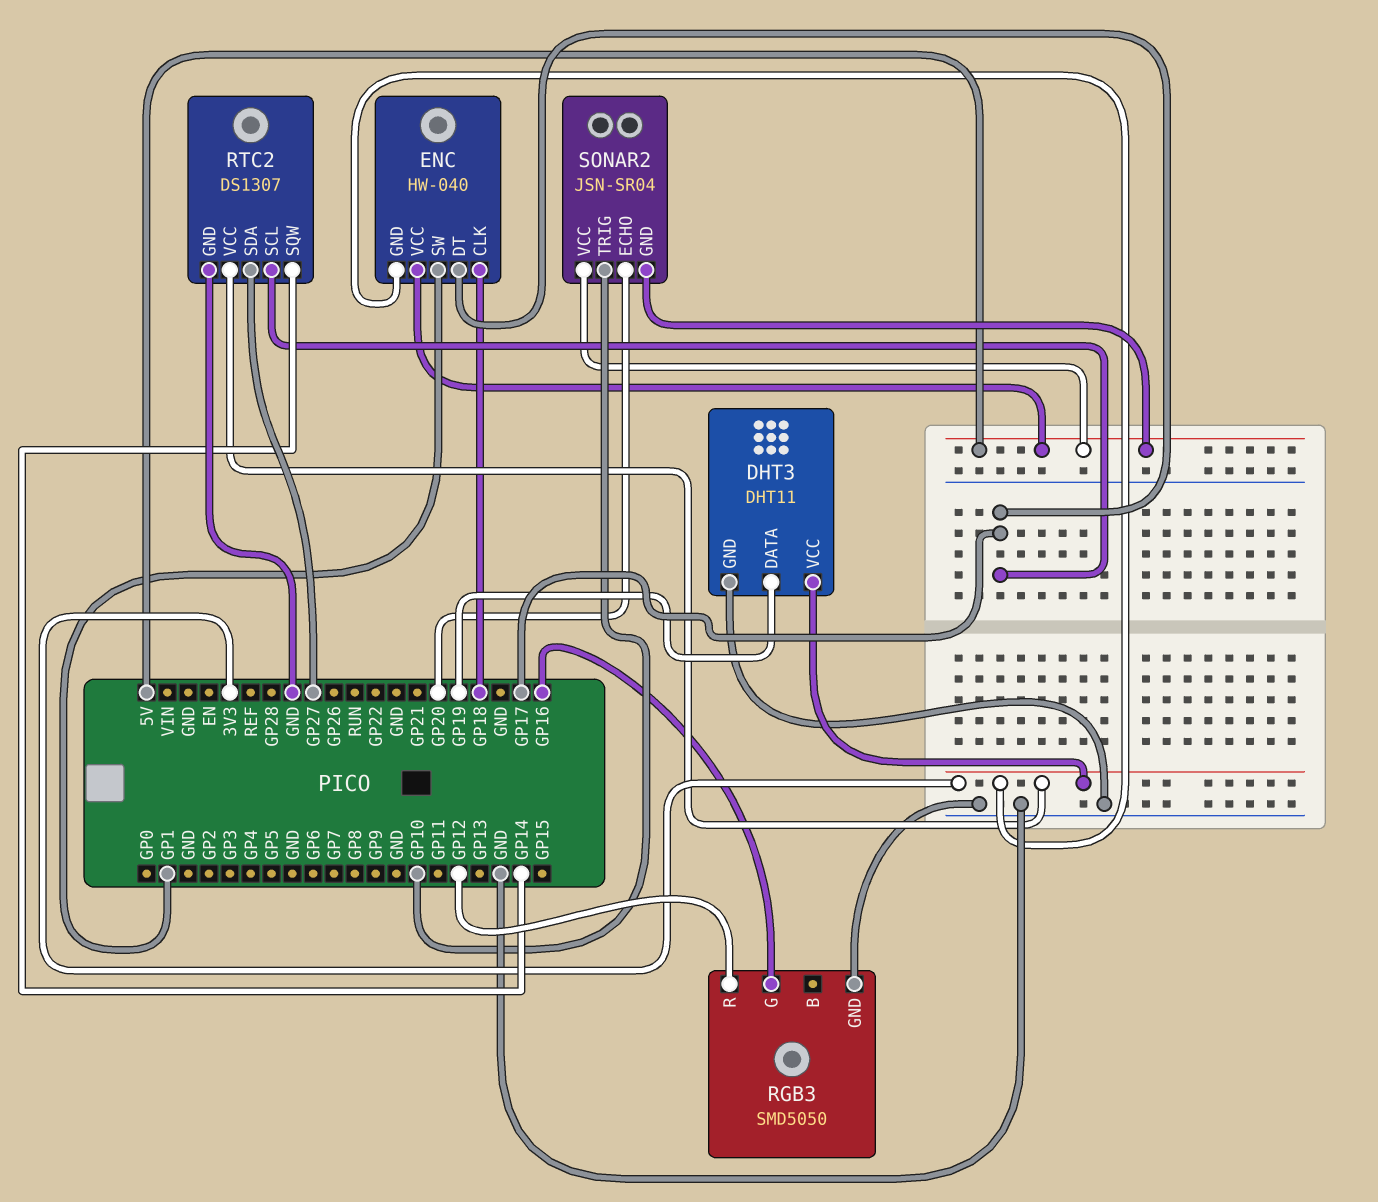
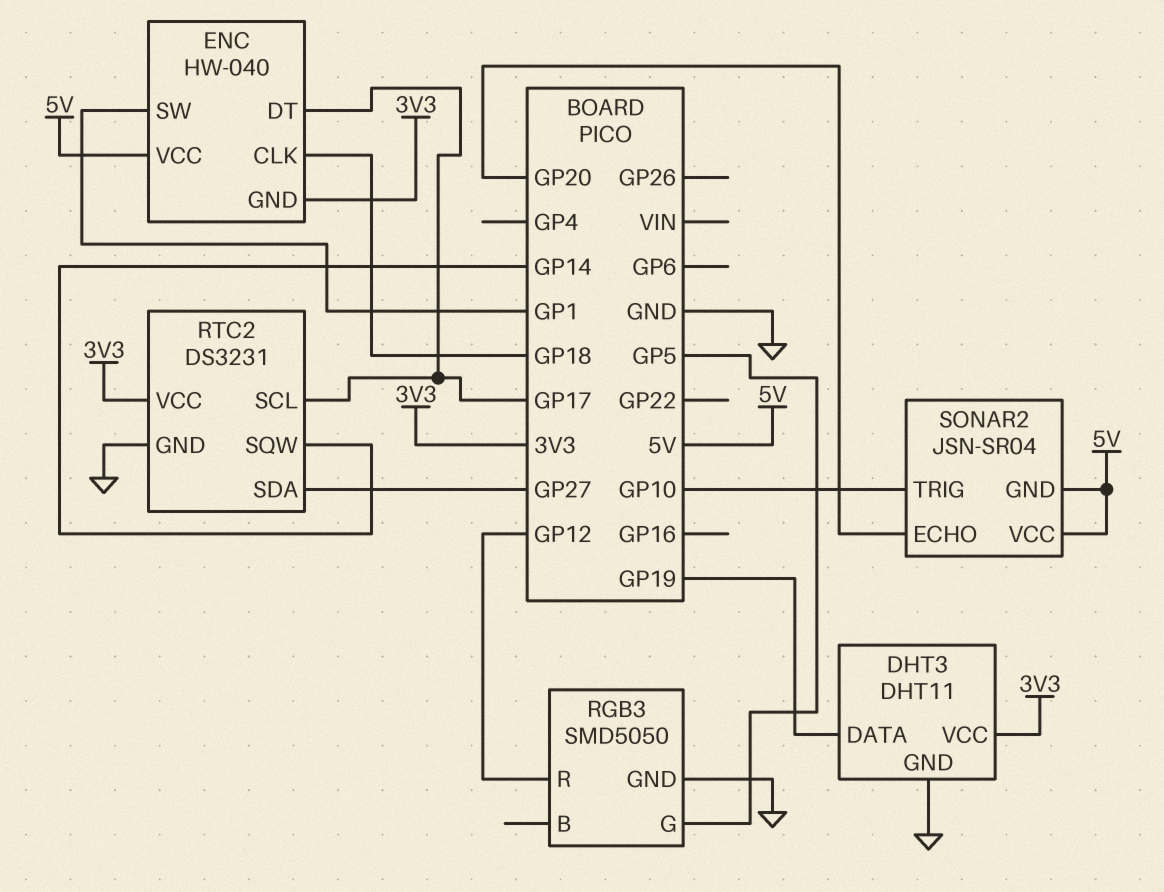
RGB3 pin G: GP16 -> GP5
RTC2: DS1307 -> DS3231

